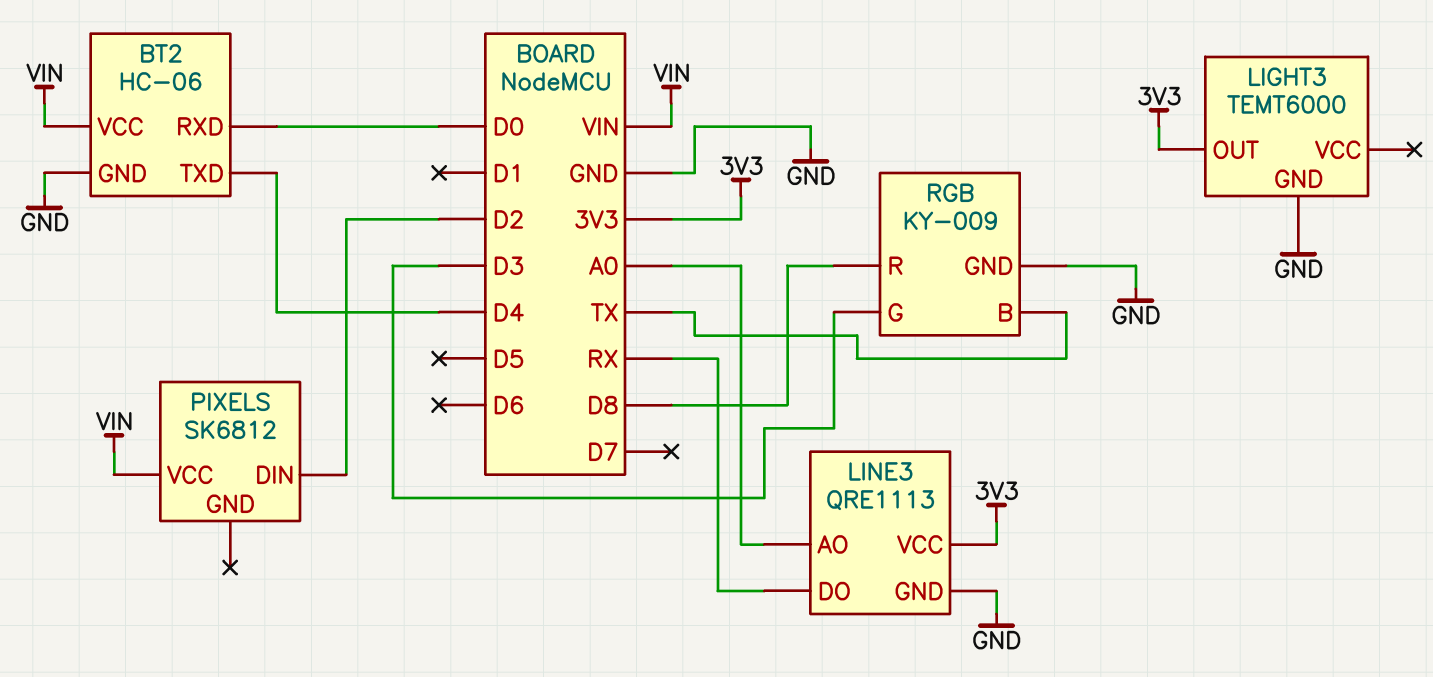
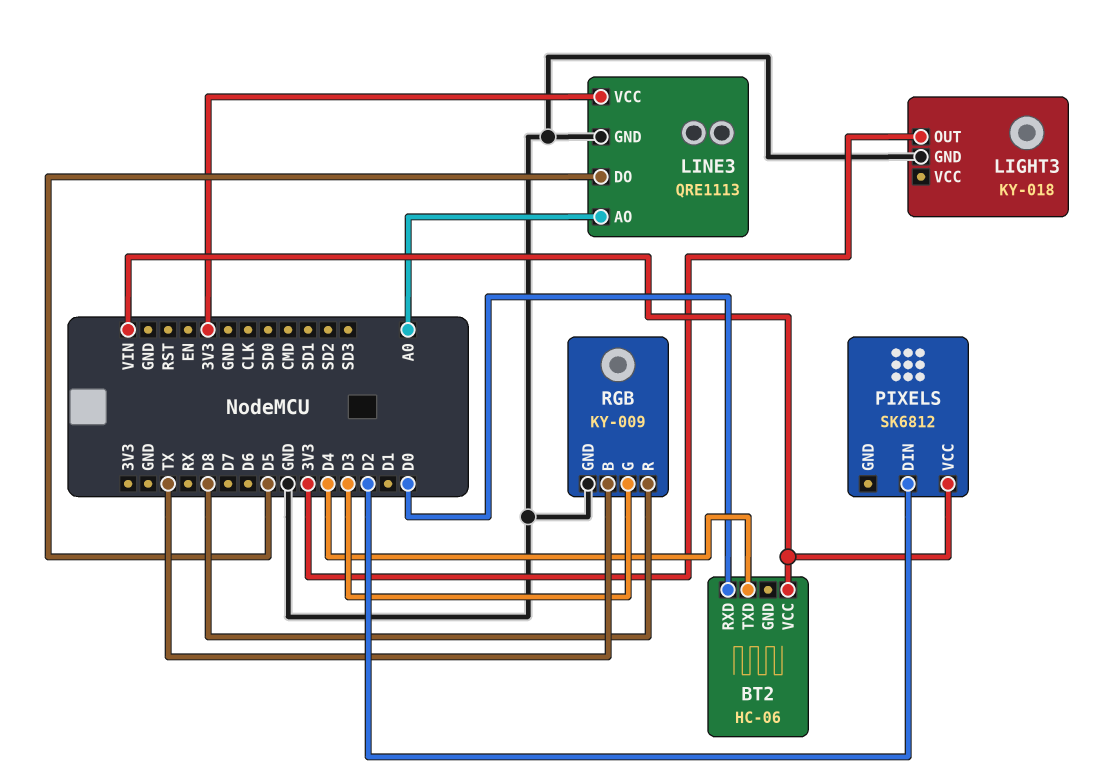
BT2 pin GND: GND -> none
LIGHT3: TEMT6000 -> KY-018
LINE3 pin DO: RX -> D5

